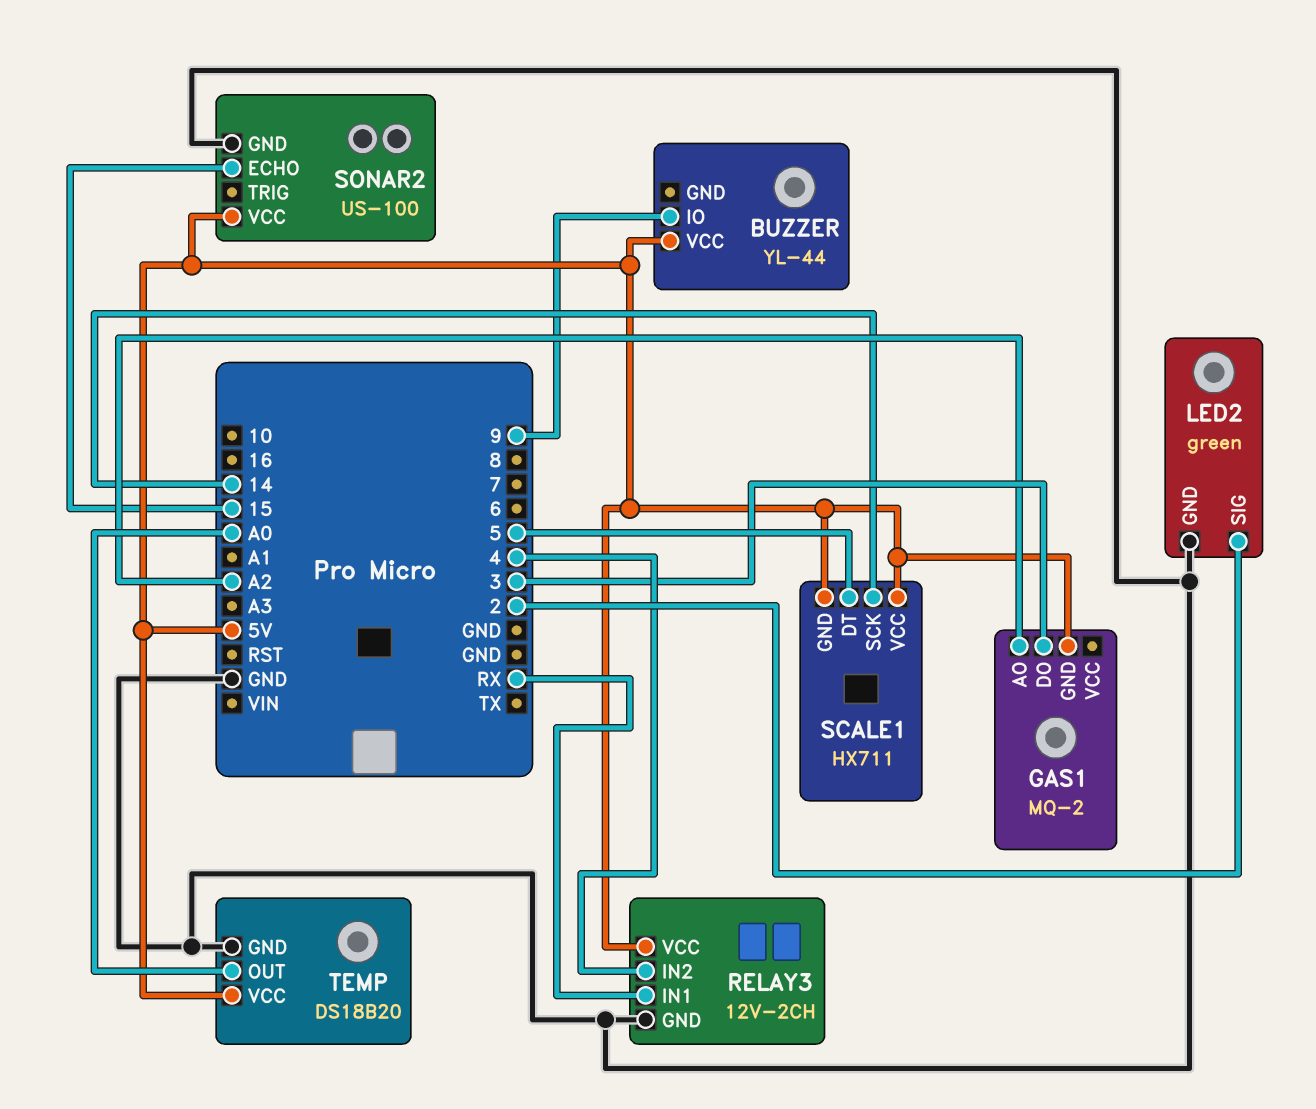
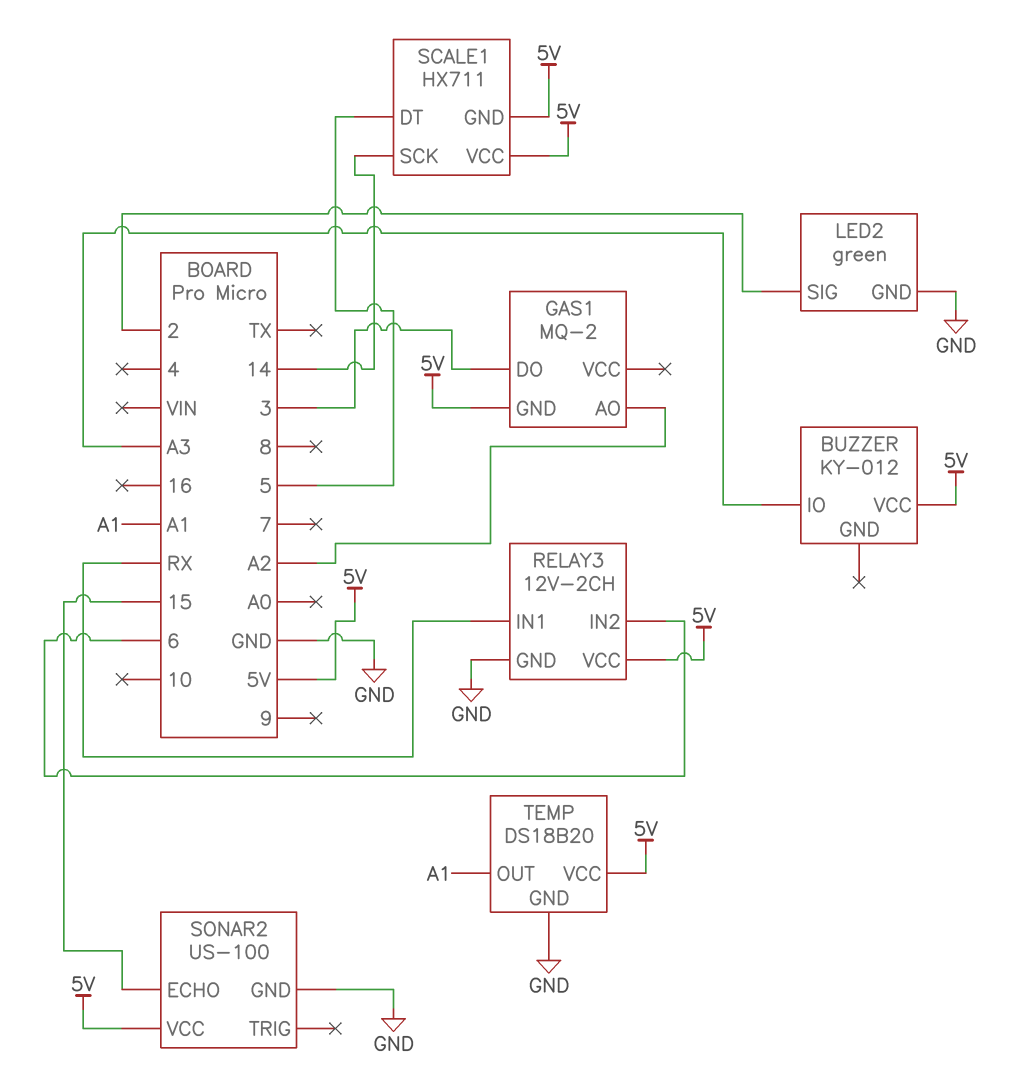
BUZZER: YL-44 -> KY-012
BUZZER pin IO: 9 -> A3
RELAY3 pin IN2: 4 -> 6
TEMP pin OUT: A0 -> A1

